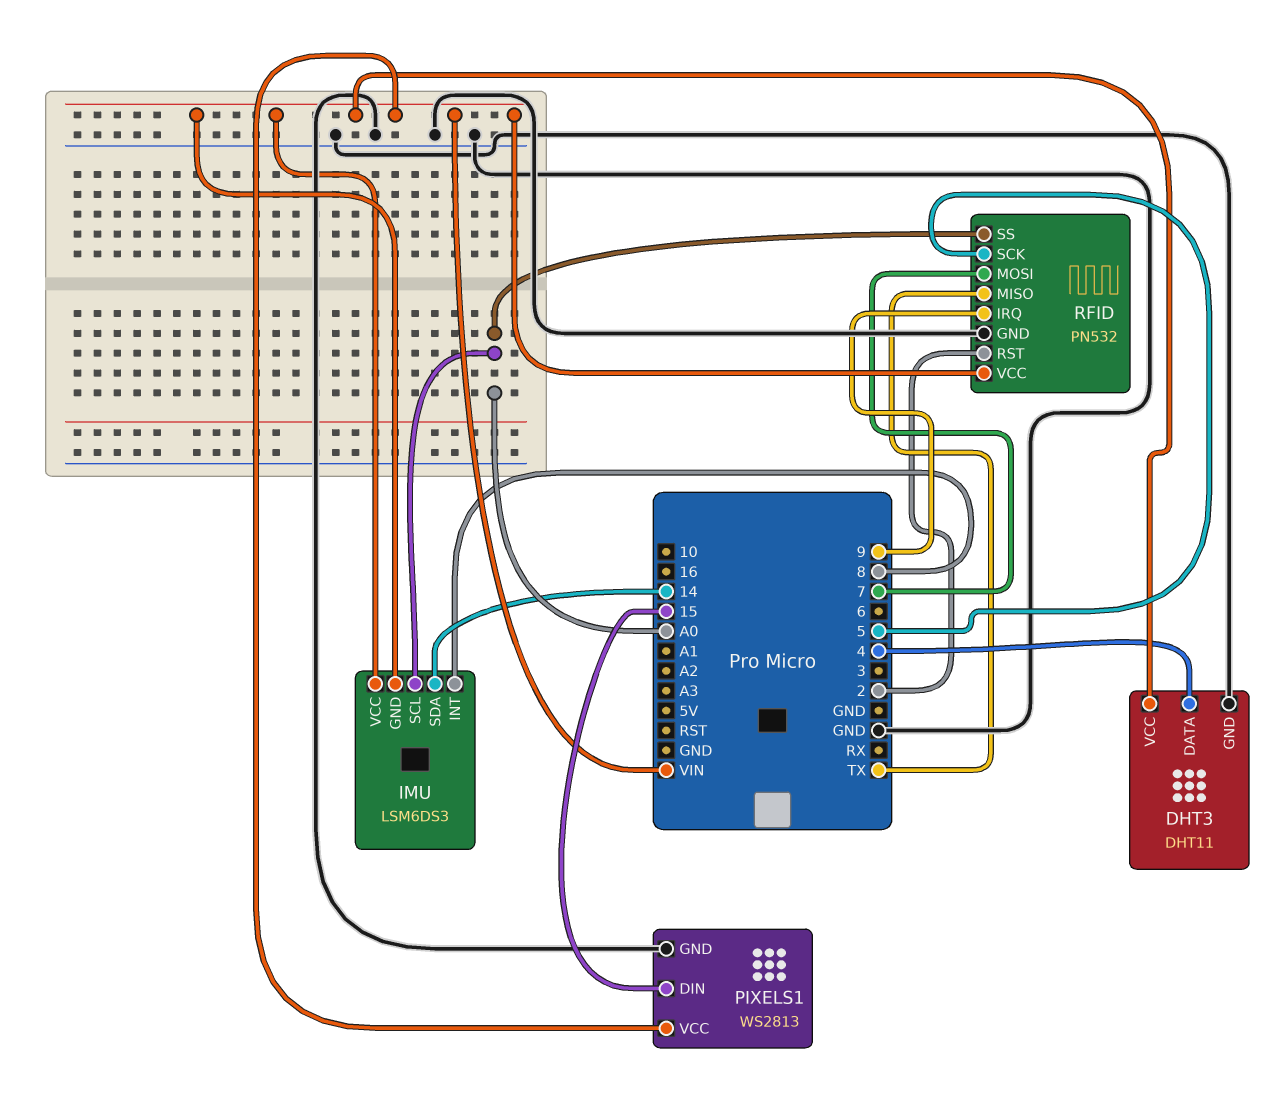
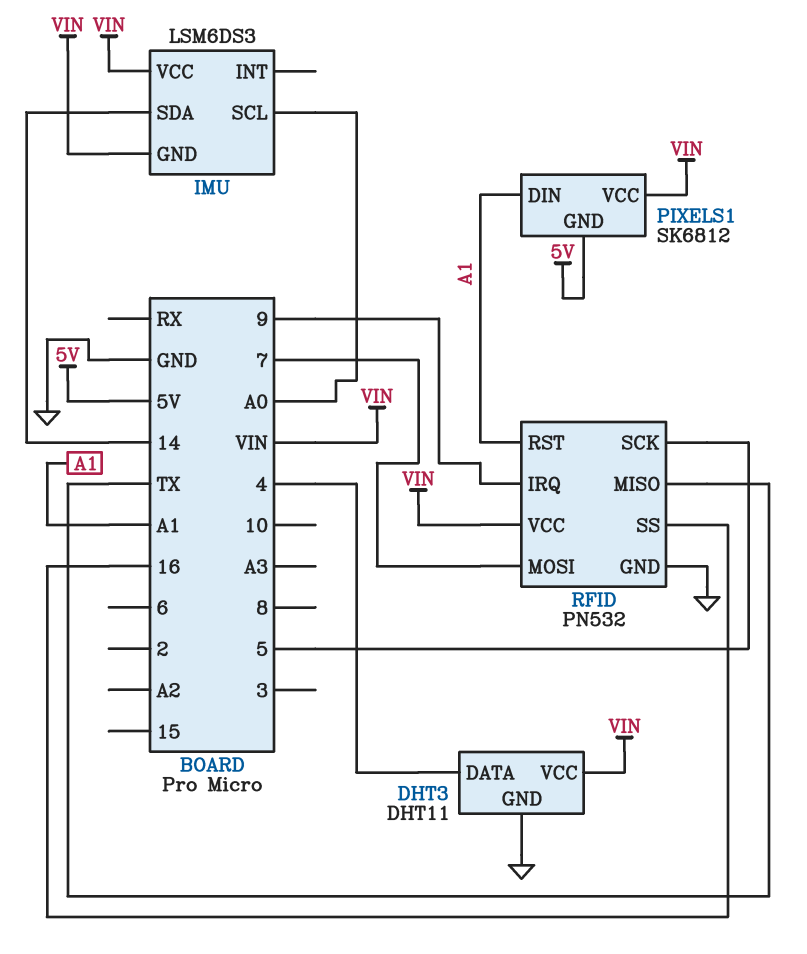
IMU pin INT: 8 -> none
PIXELS1: WS2813 -> SK6812
PIXELS1 pin DIN: 15 -> A1
PIXELS1 pin GND: GND -> 5V
RFID pin RST: 2 -> A1
RFID pin SS: A0 -> 16

